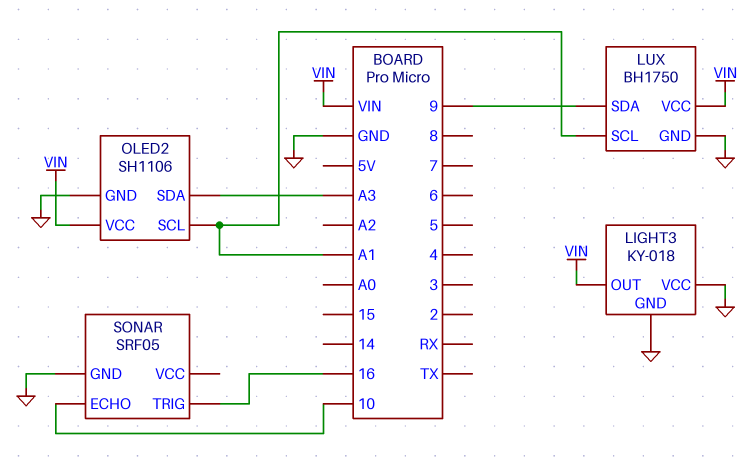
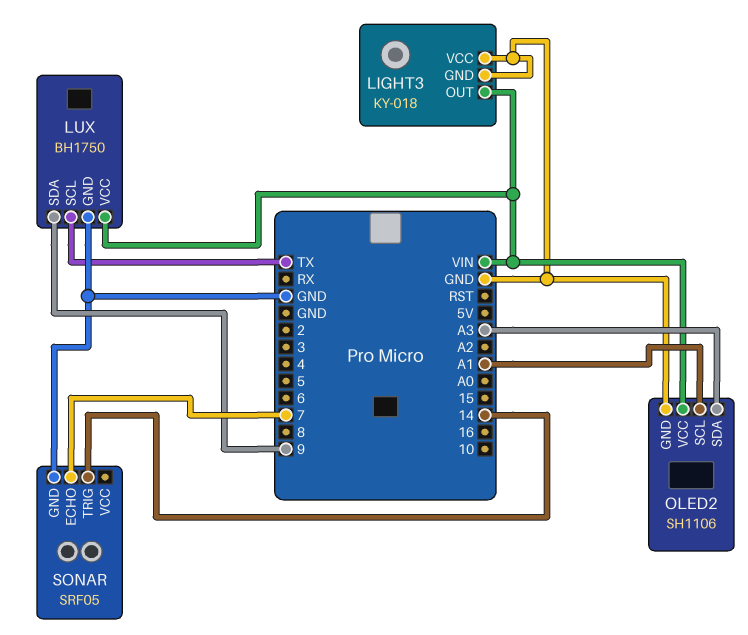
LUX pin SCL: A1 -> TX
SONAR pin ECHO: 10 -> 7
SONAR pin TRIG: 16 -> 14

